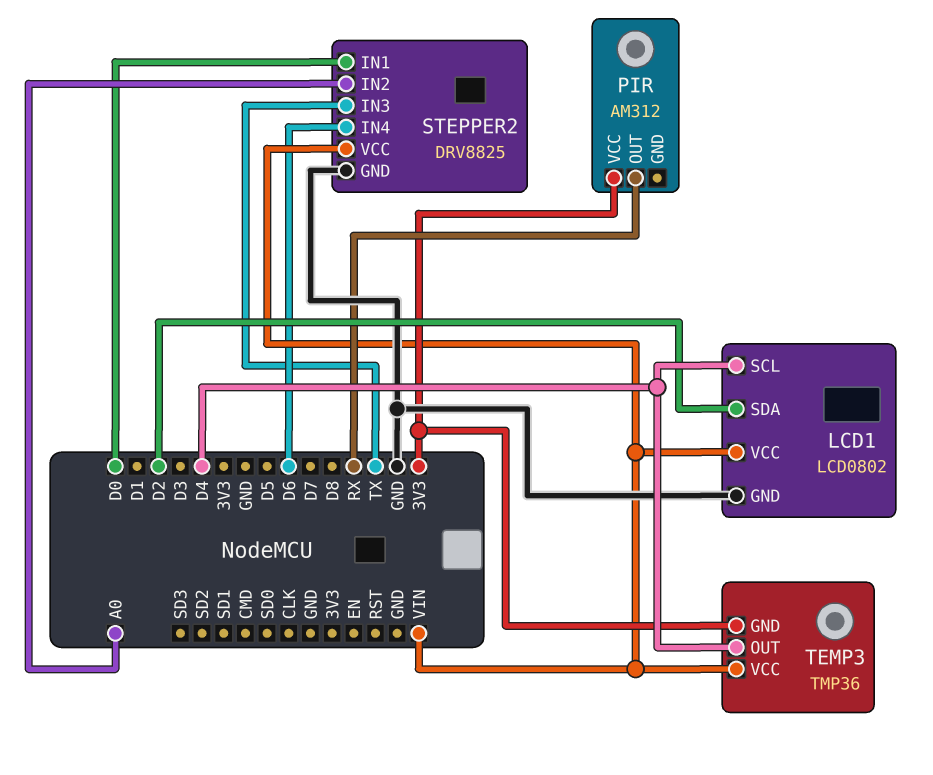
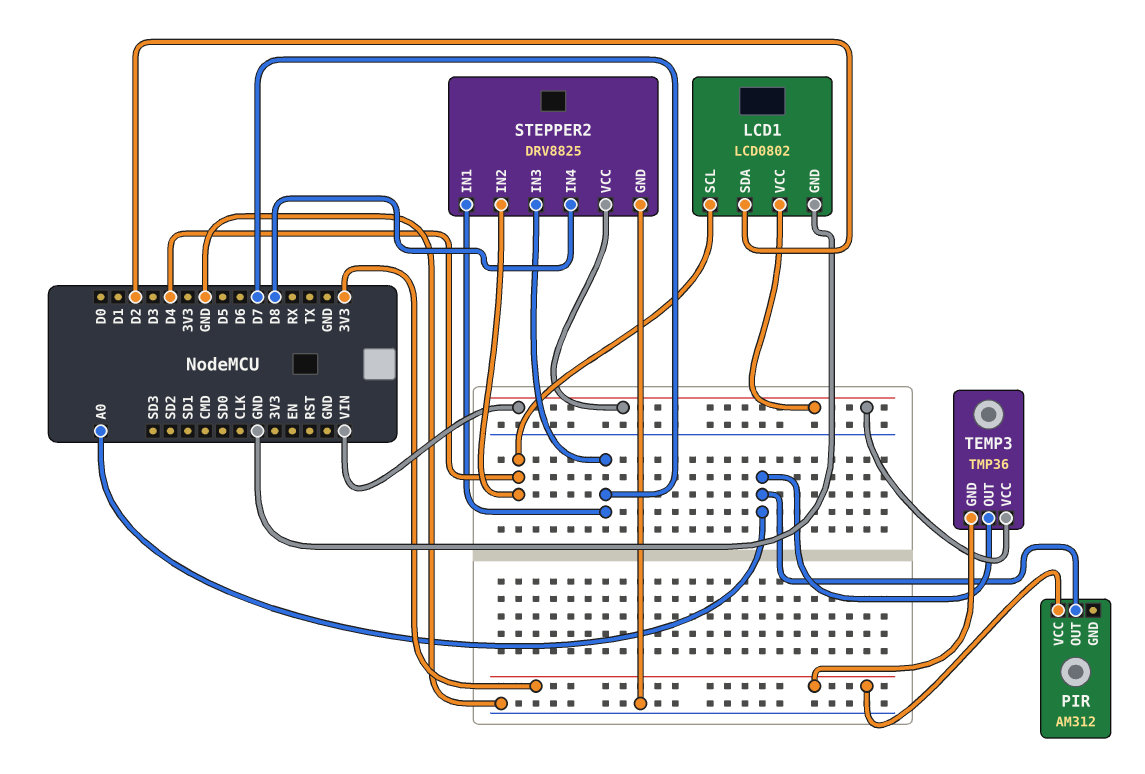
PIR pin OUT: RX -> A0
STEPPER2 pin IN1: D0 -> D7
STEPPER2 pin IN2: A0 -> D4
STEPPER2 pin IN3: TX -> D7
STEPPER2 pin IN4: D6 -> D8
TEMP3 pin OUT: D4 -> A0

